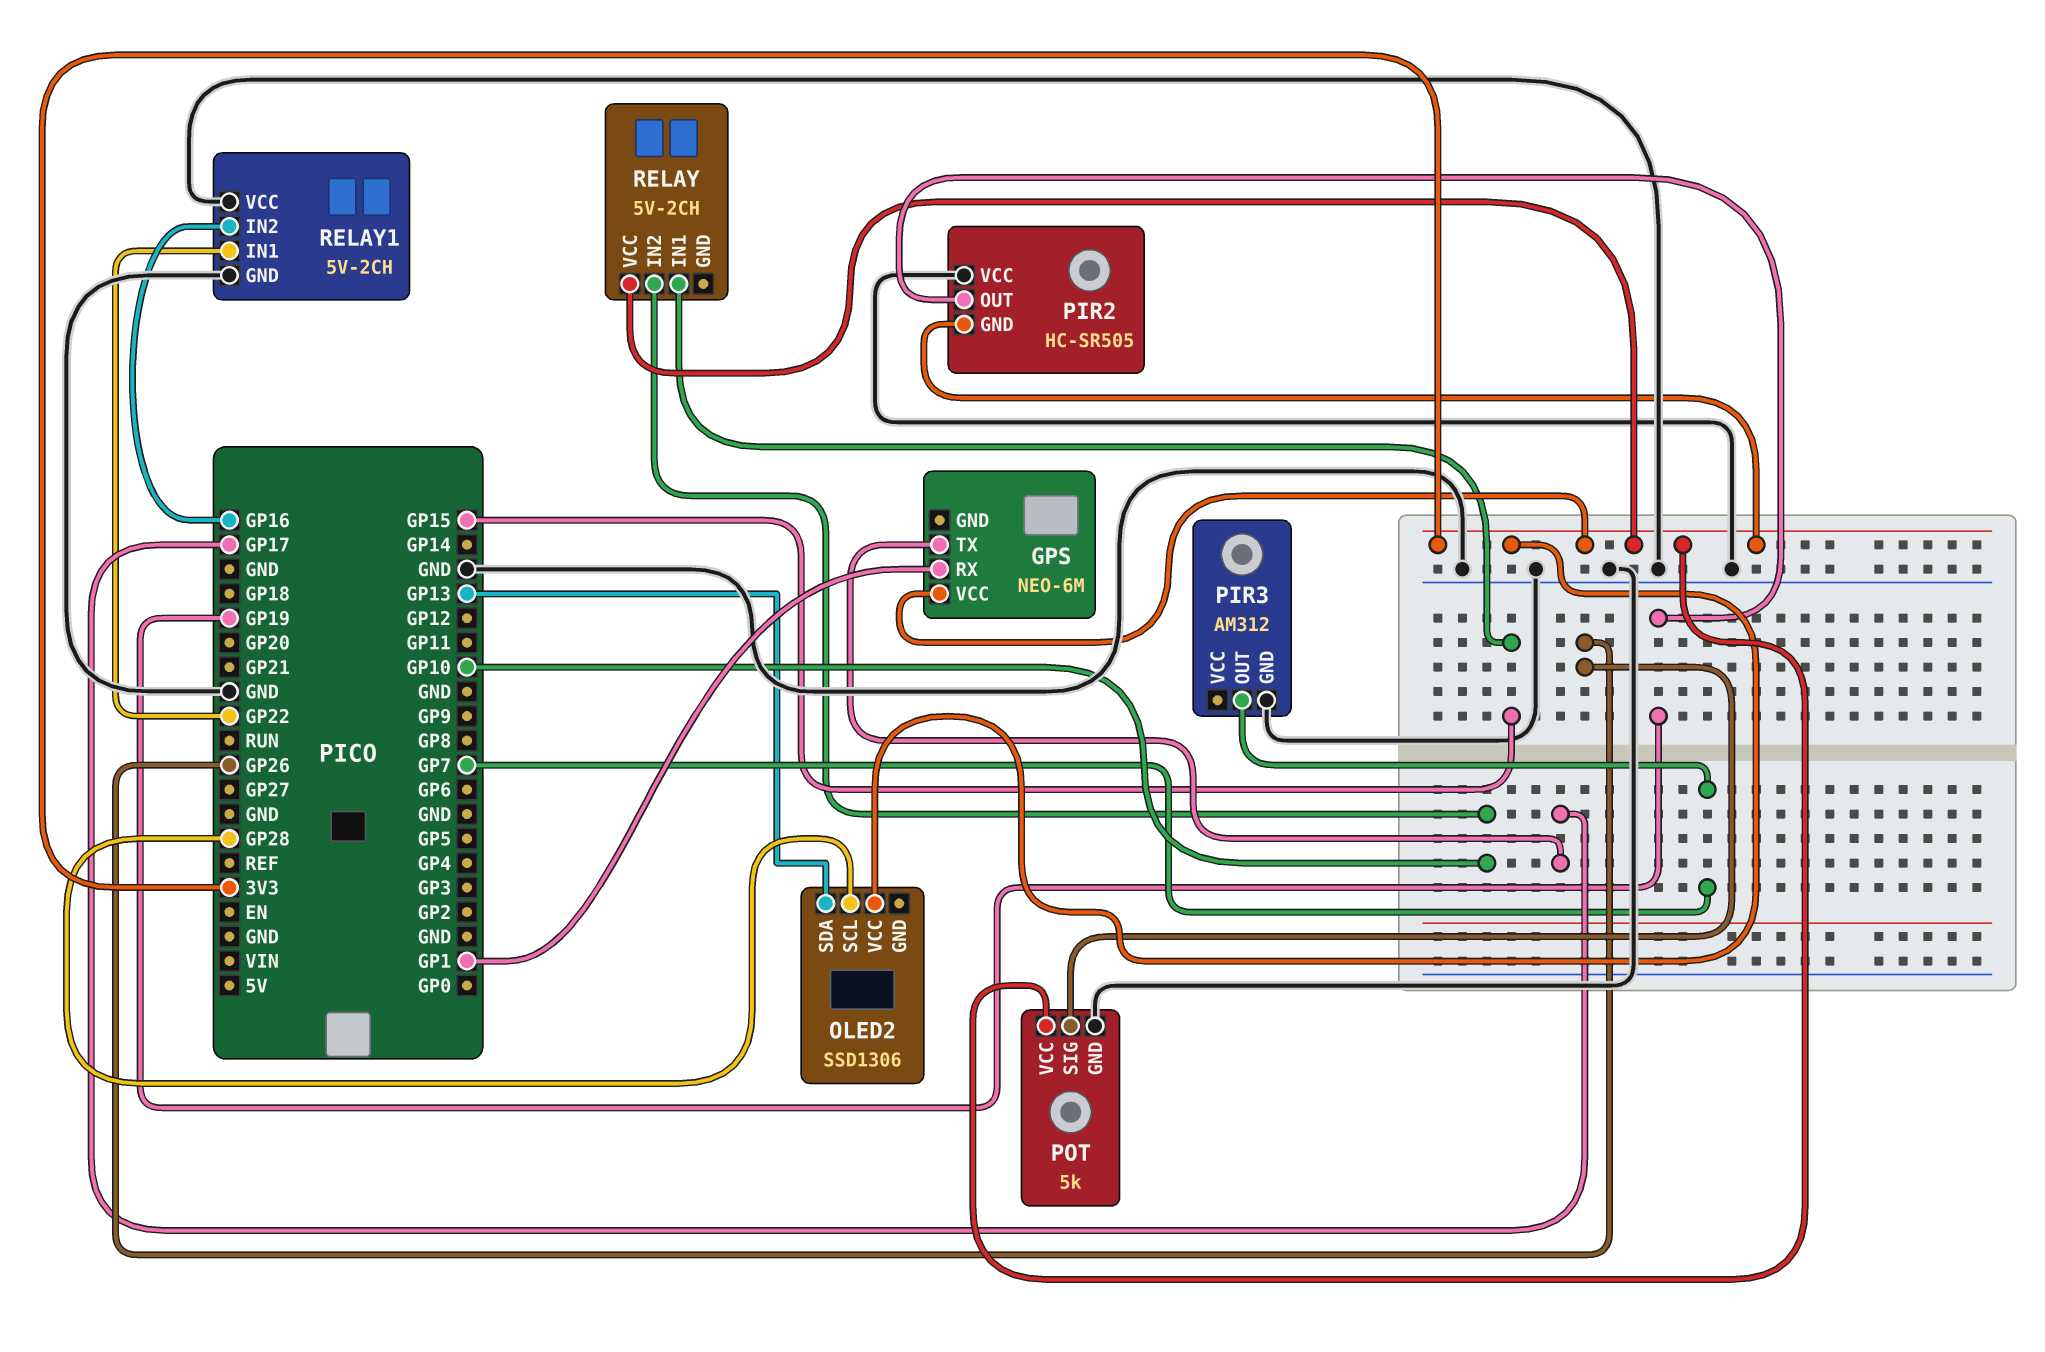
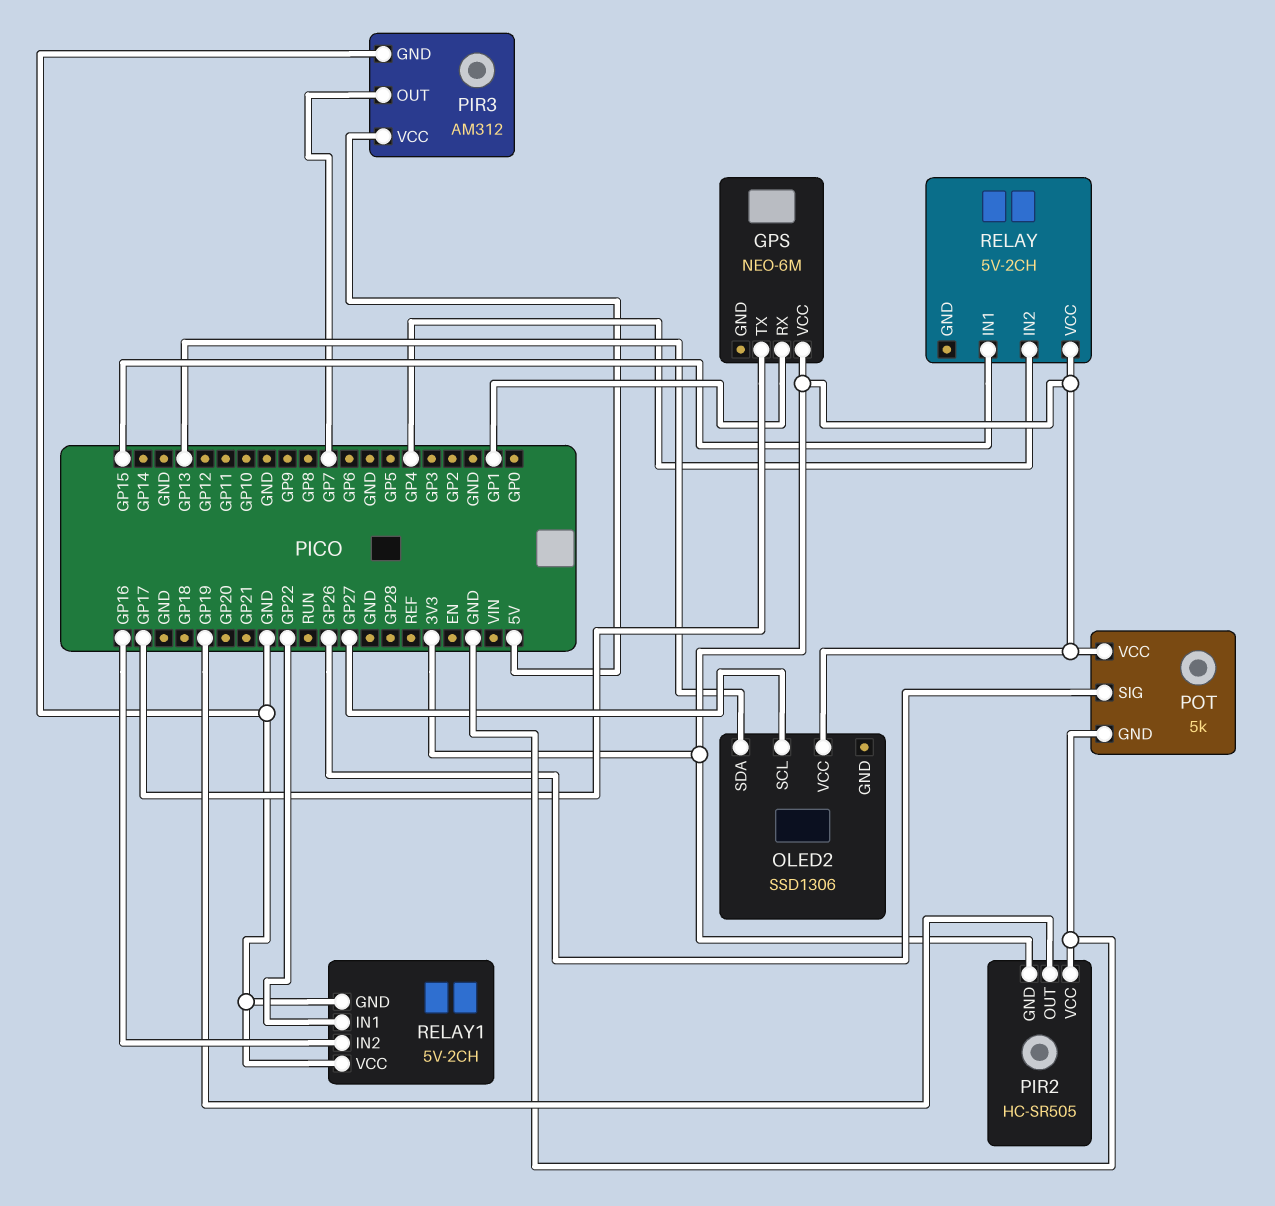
OLED2 pin SCL: GP28 -> GP27
PIR3 pin VCC: none -> 5V
RELAY pin IN2: GP10 -> GP4

